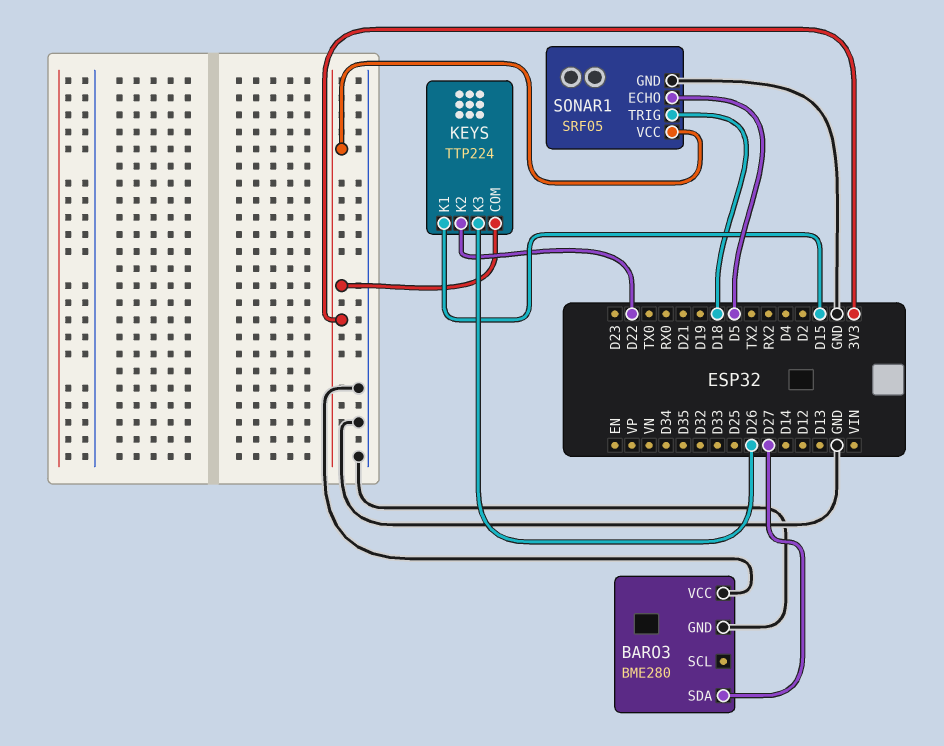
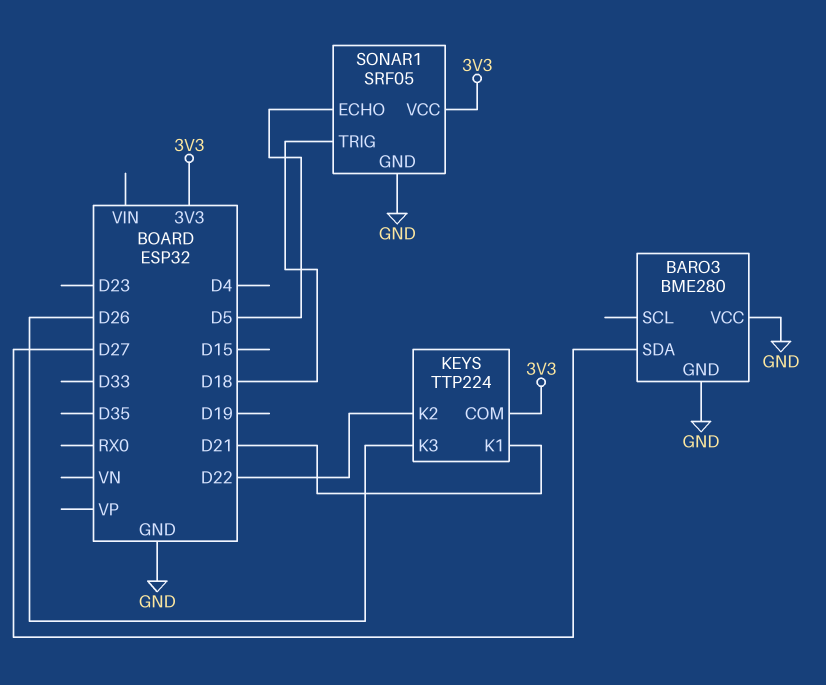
KEYS pin K1: D15 -> D21

